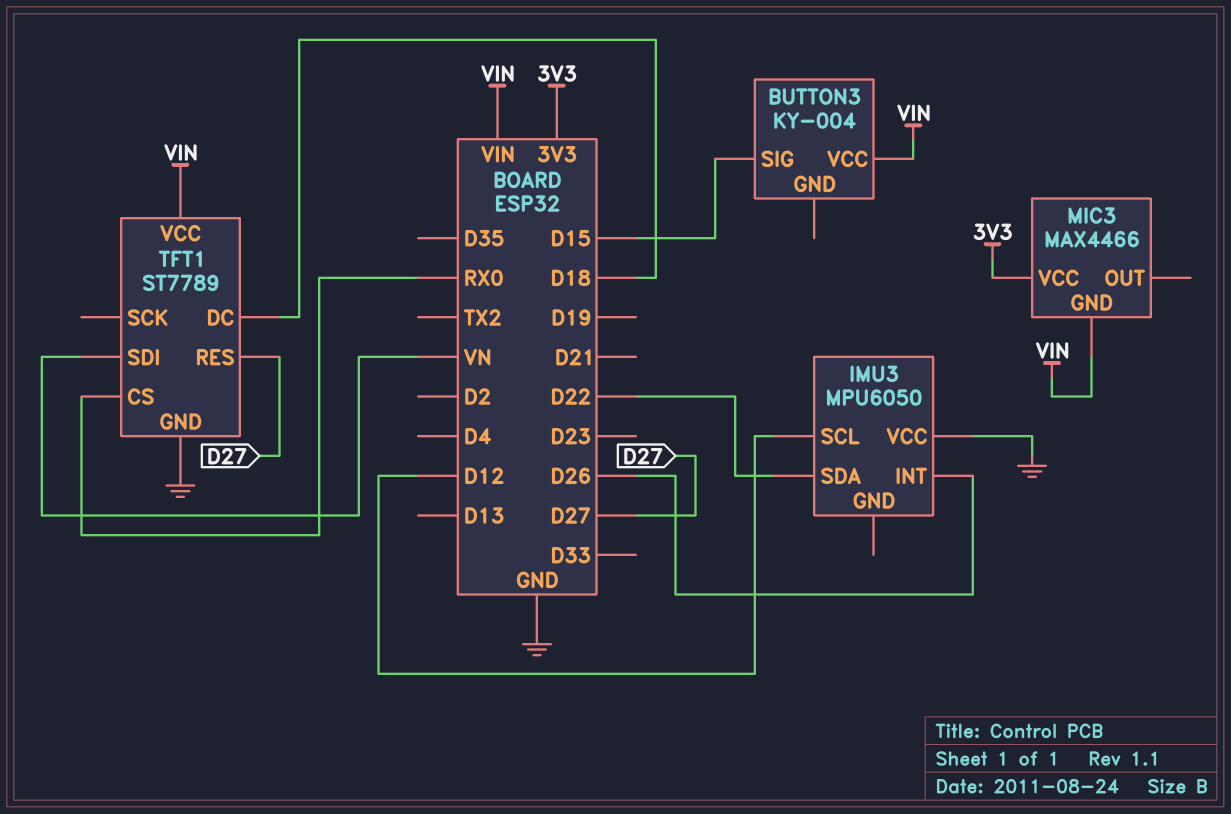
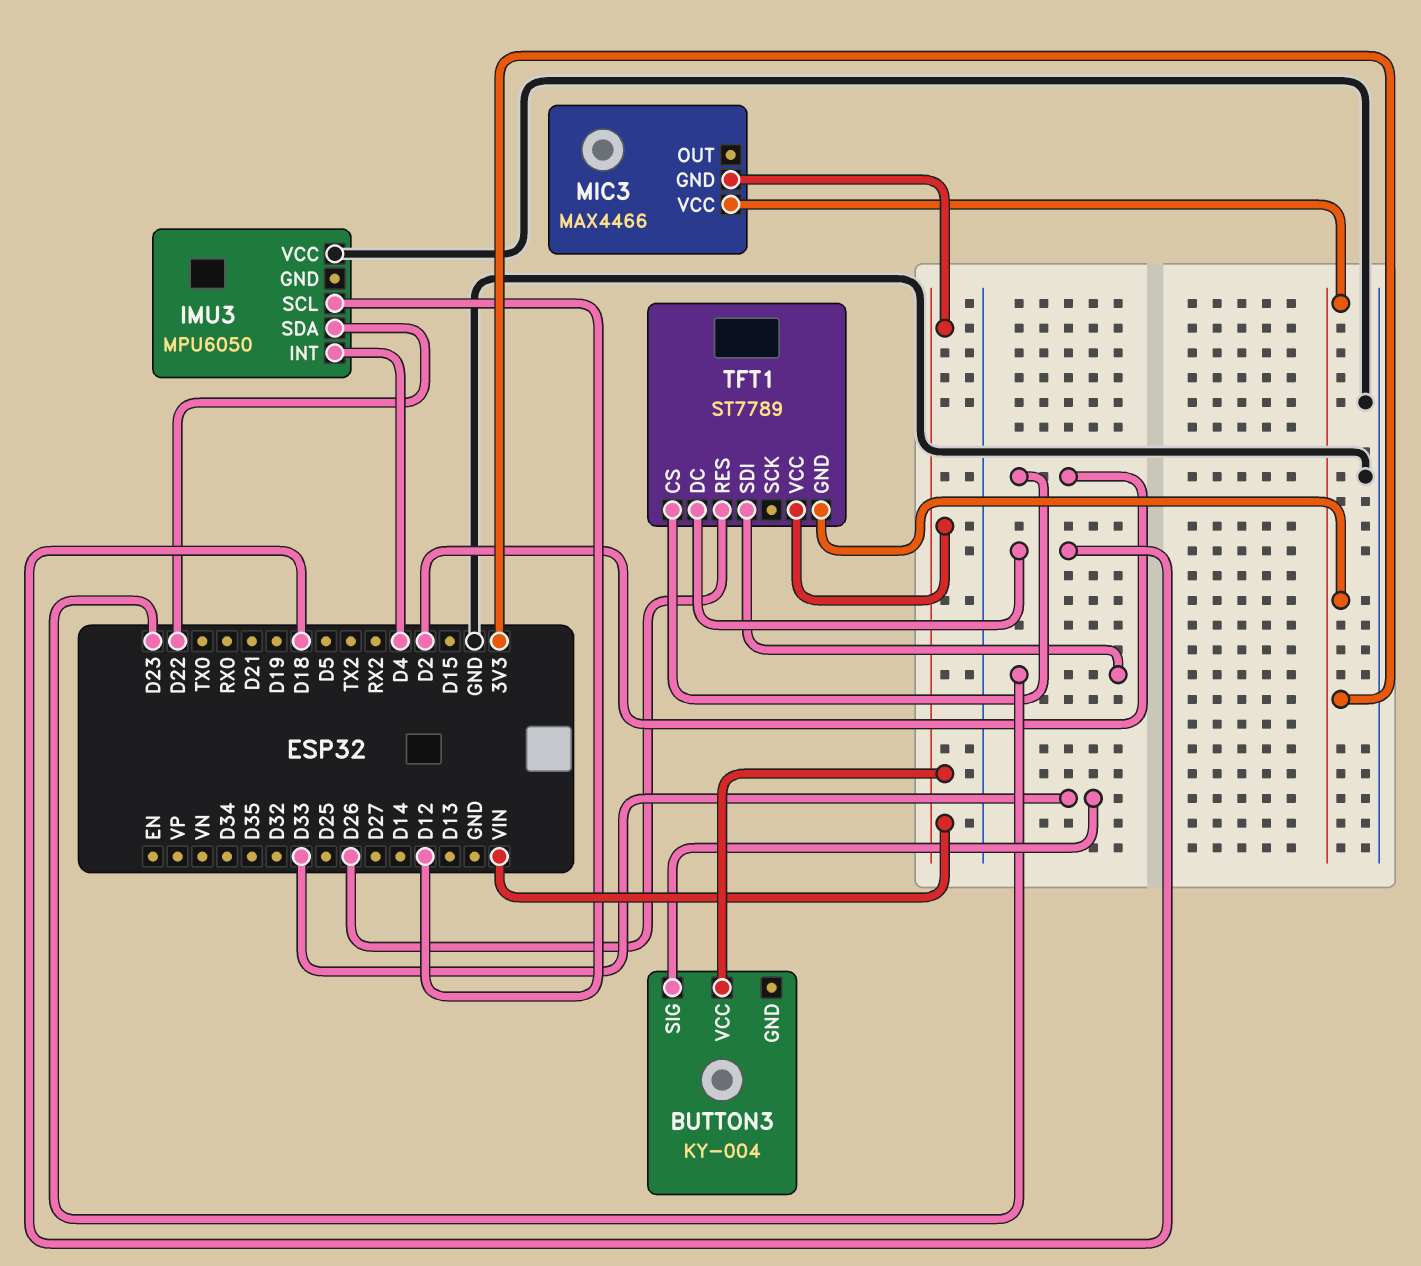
BUTTON3 pin SIG: D15 -> D33
IMU3 pin INT: D26 -> D4
TFT1 pin CS: RX0 -> D2
TFT1 pin GND: GND -> 3V3
TFT1 pin RES: D27 -> D26
TFT1 pin SDI: VN -> D23

